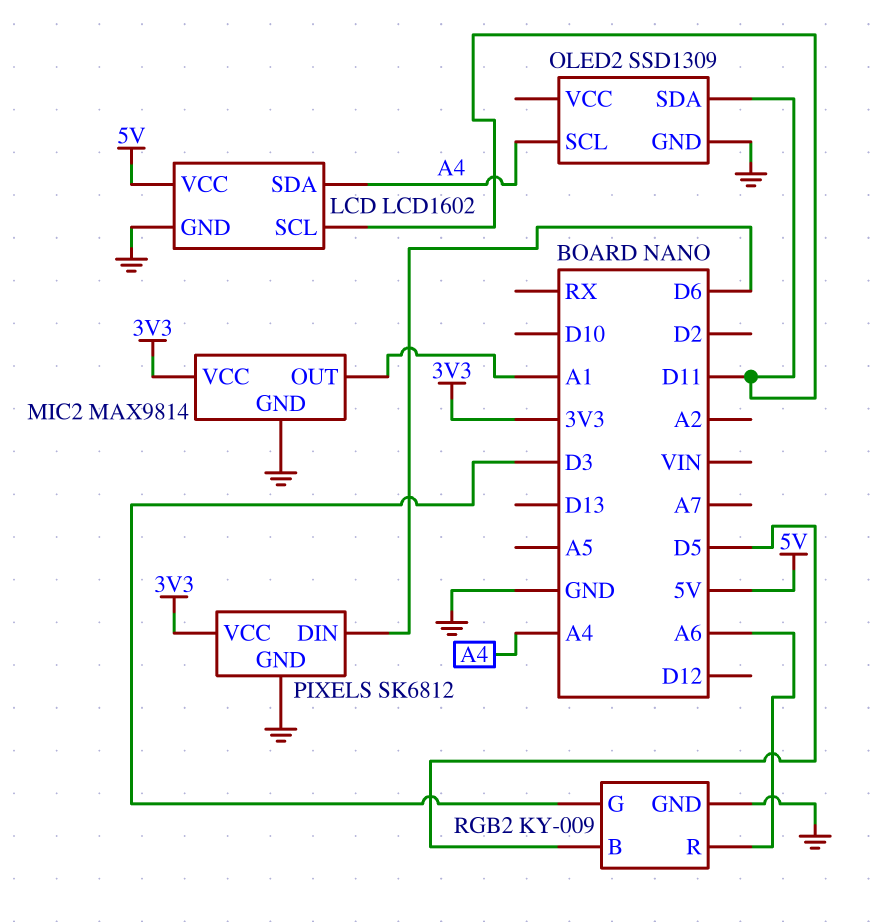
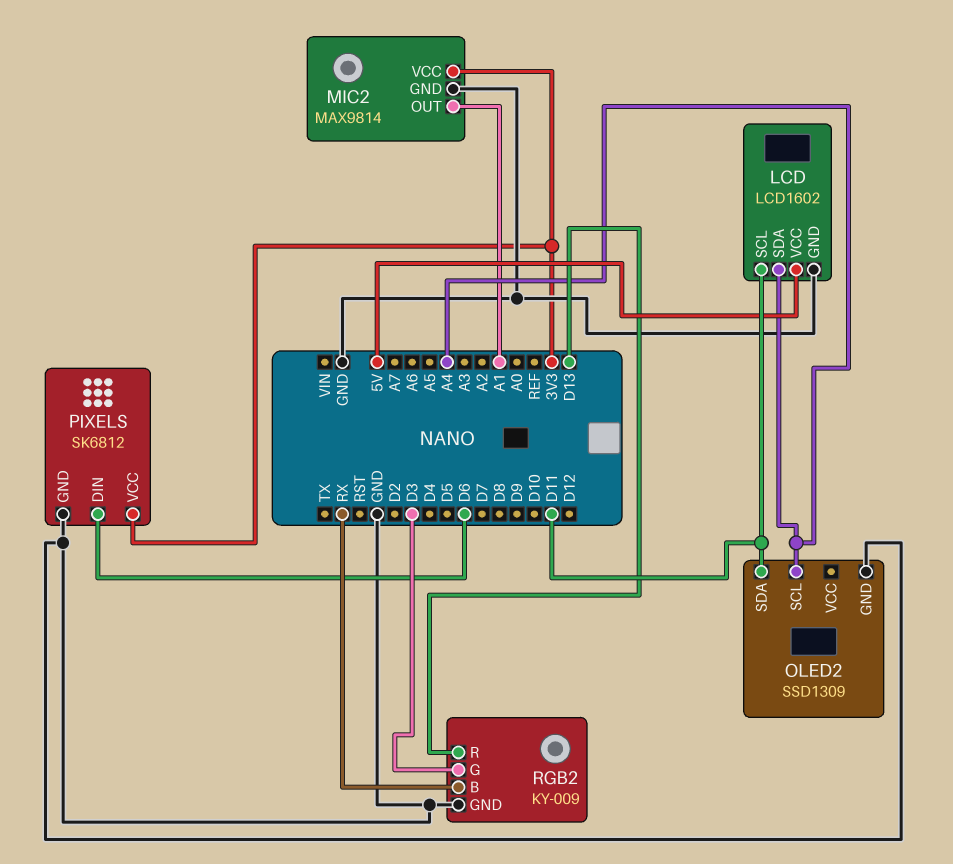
RGB2 pin B: D5 -> RX
RGB2 pin R: A6 -> D13

